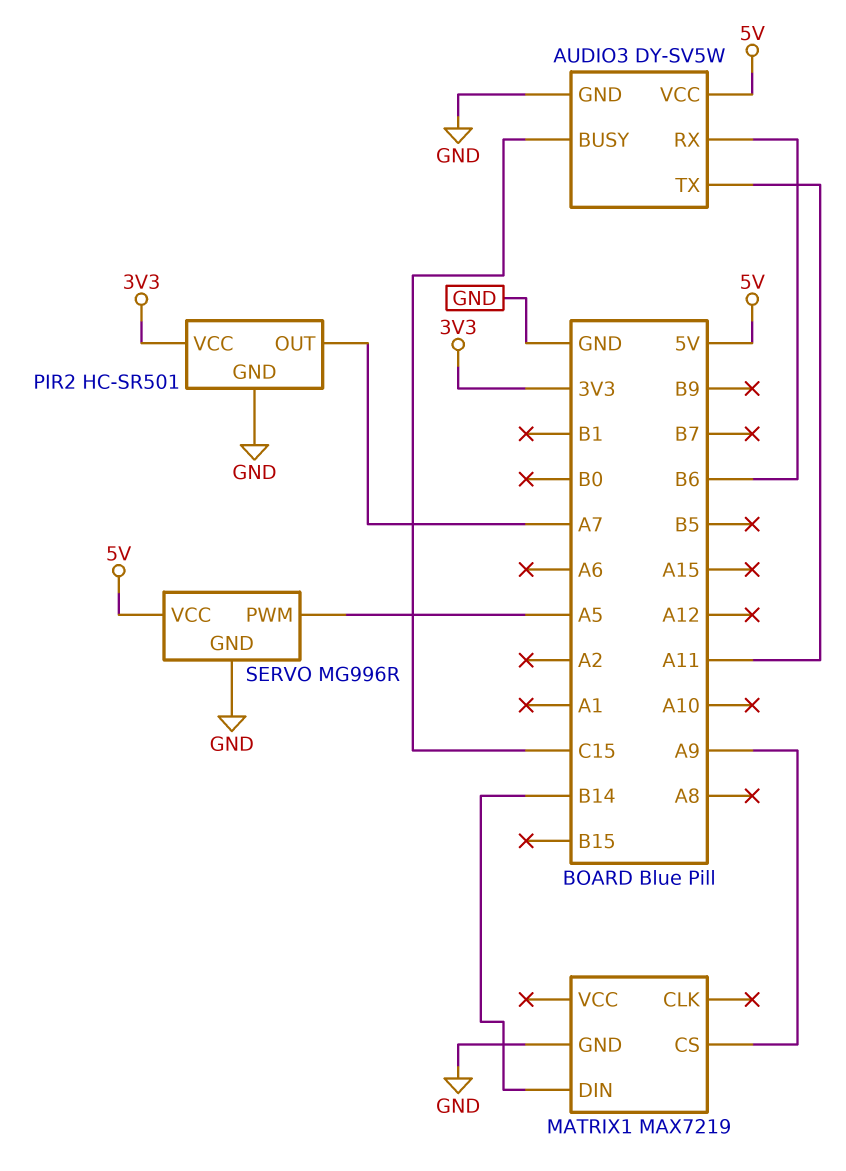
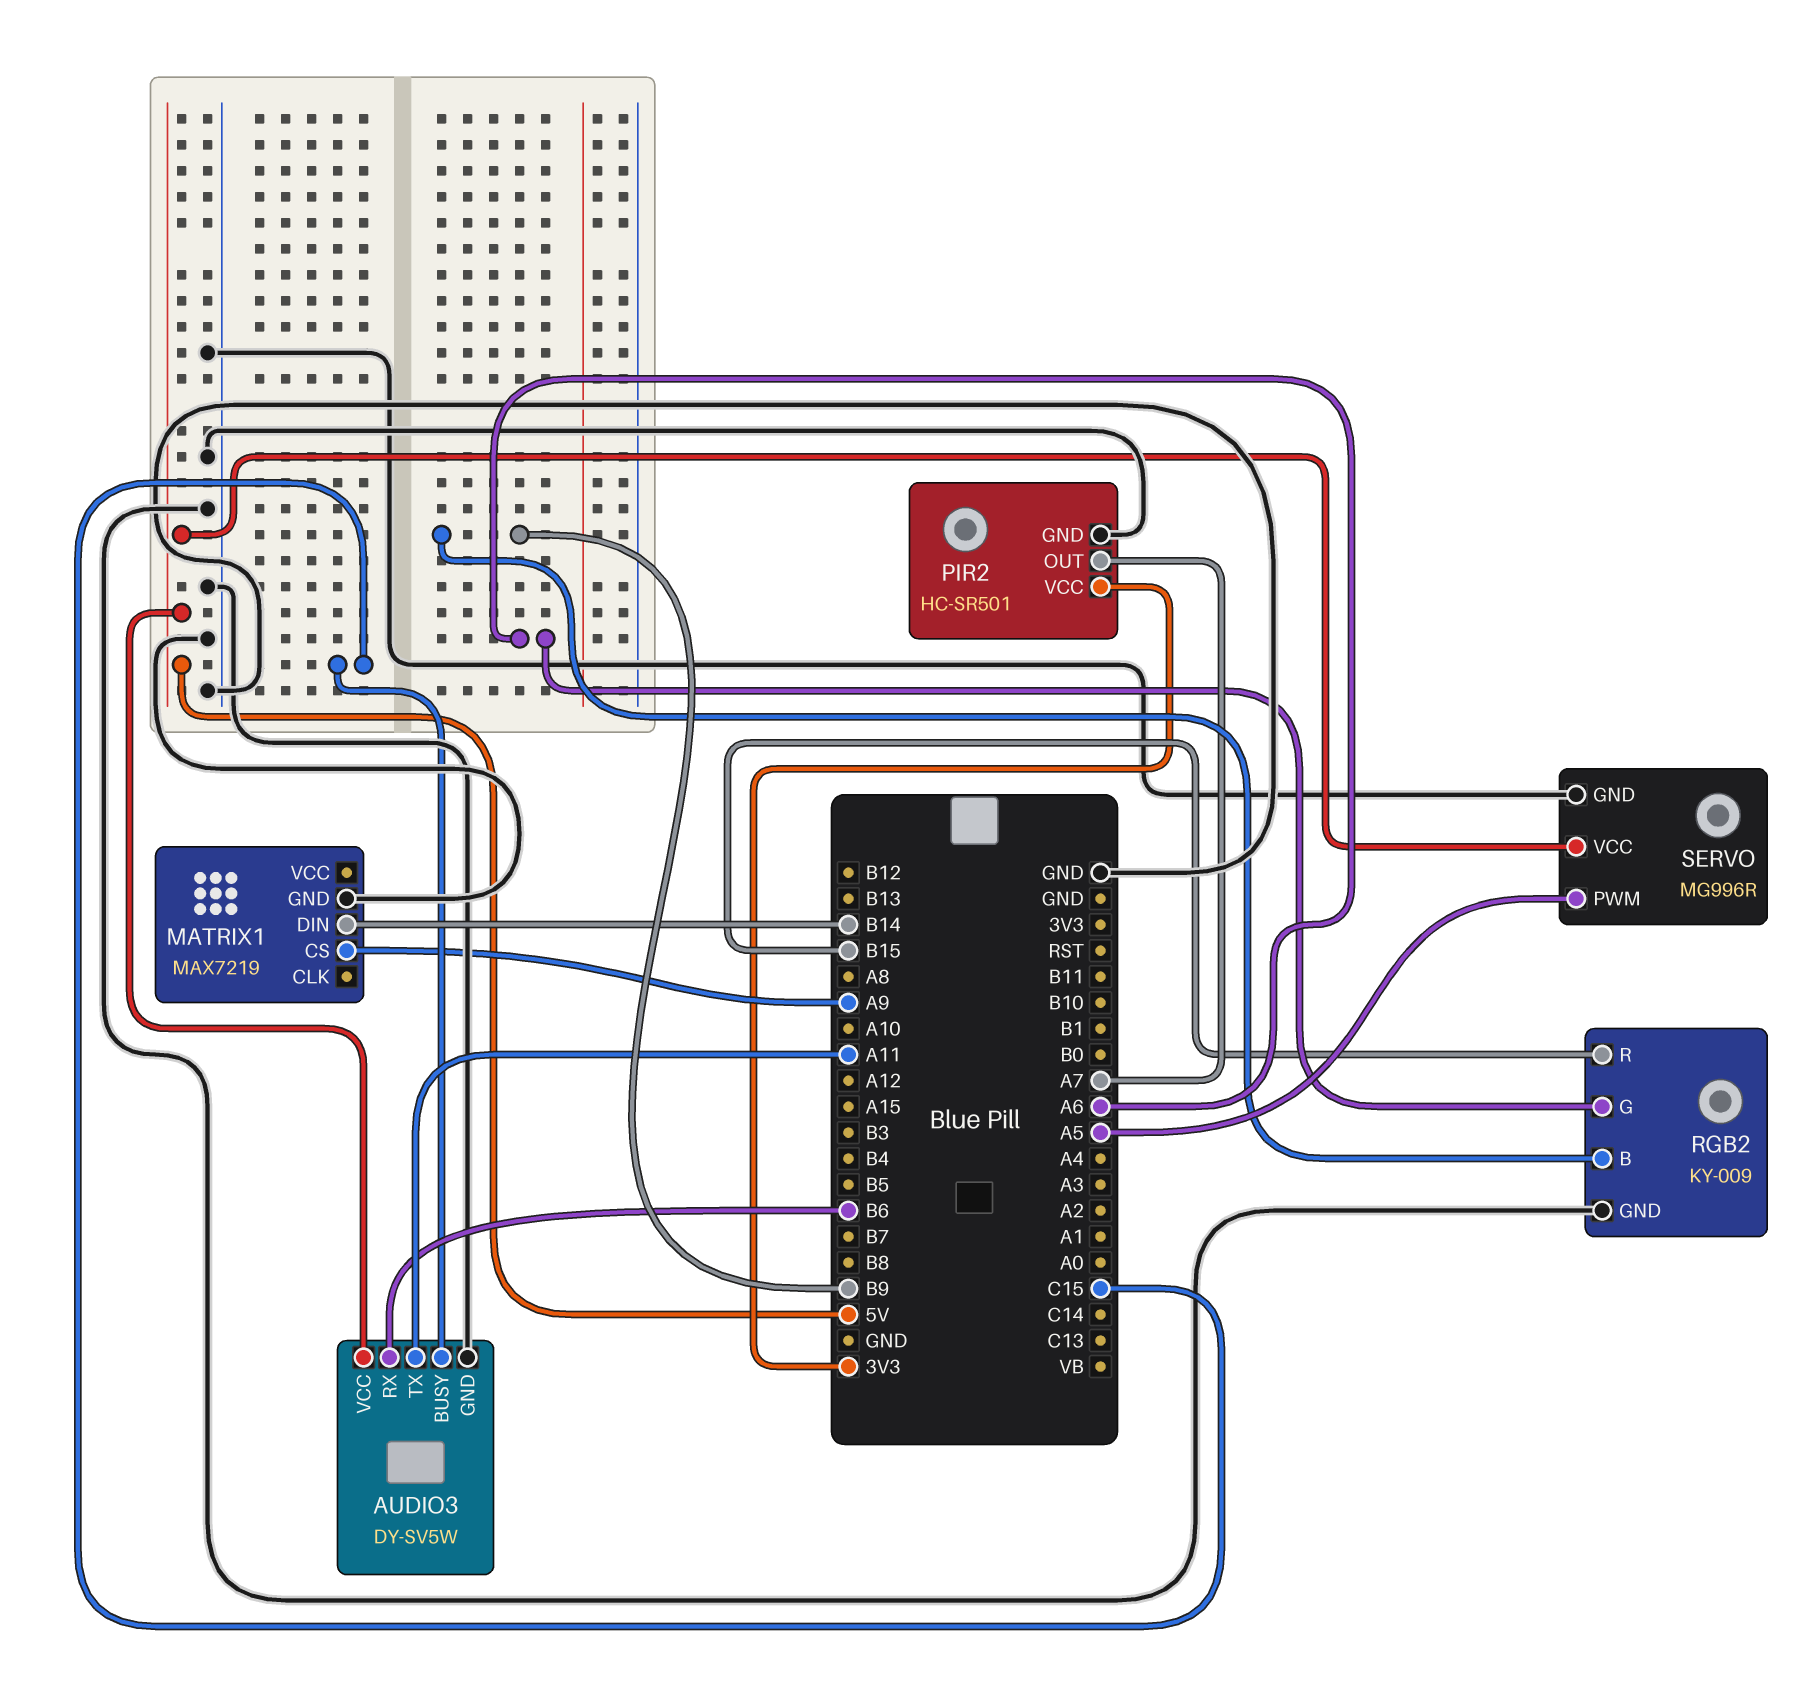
RGB2: none -> KY-009
RGB2 pin B: none -> B9
RGB2 pin G: none -> A6
RGB2 pin GND: none -> GND
RGB2 pin R: none -> B15

